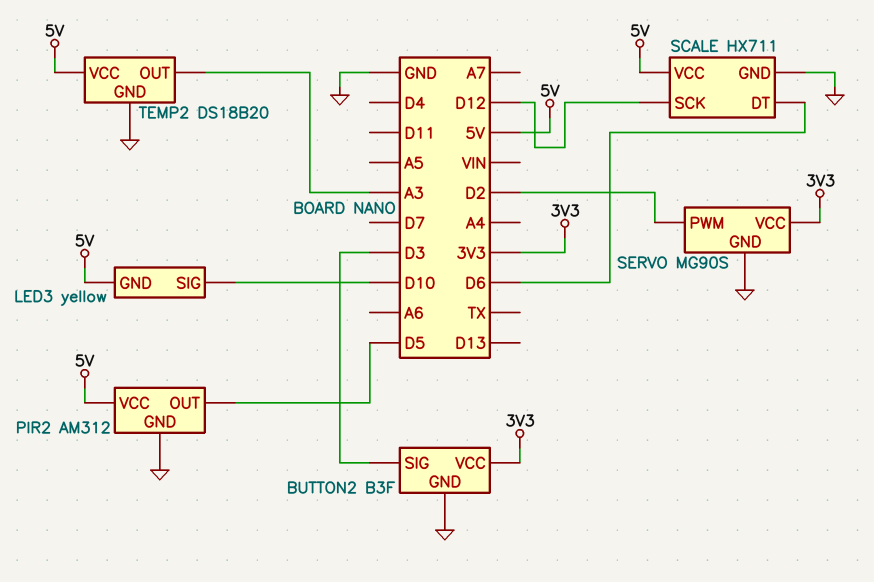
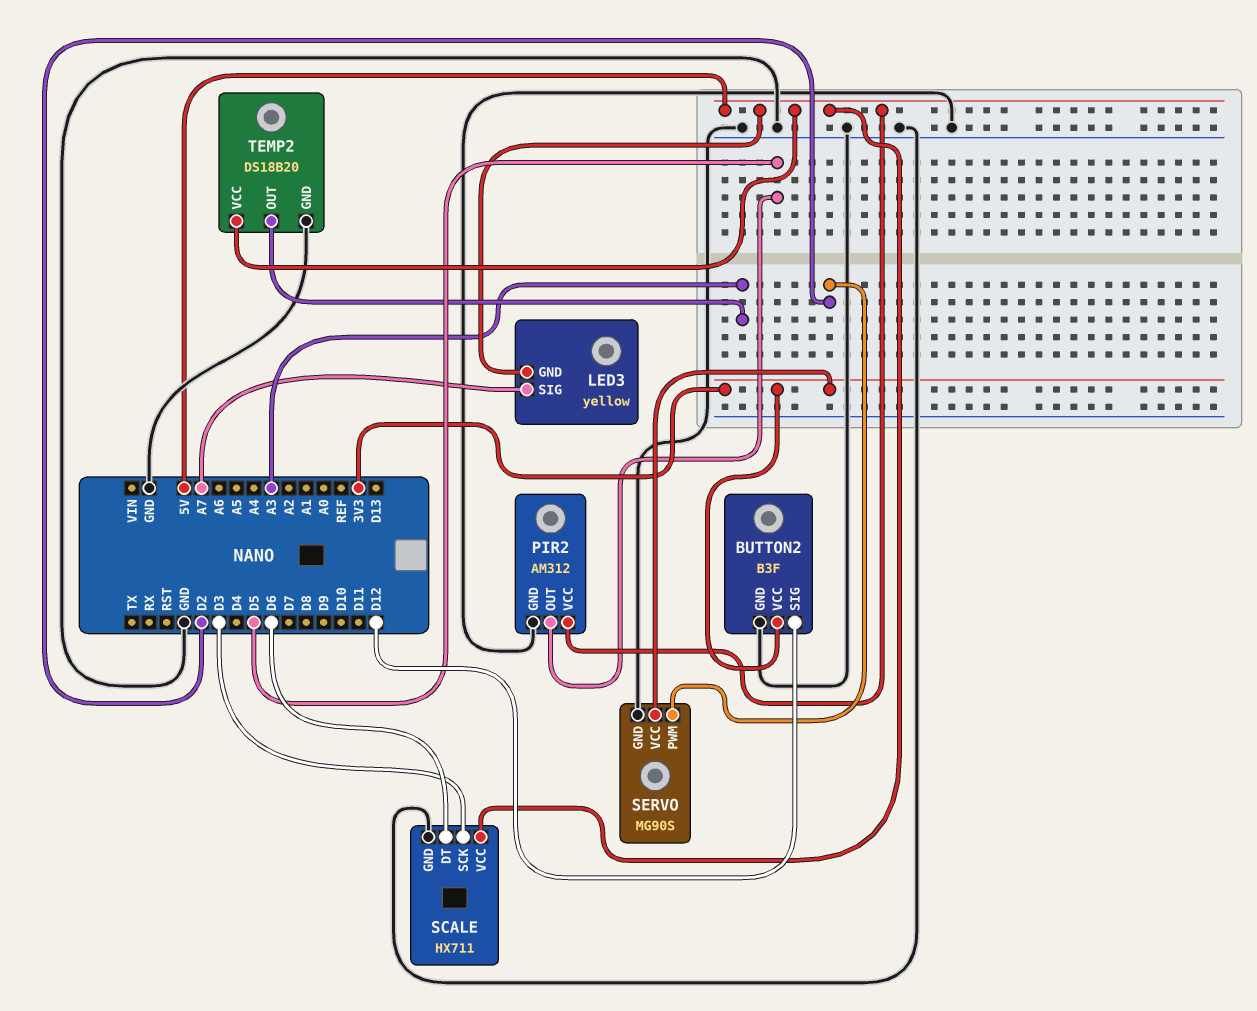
BUTTON2 pin SIG: D3 -> D12
LED3 pin SIG: D10 -> A7
SCALE pin SCK: D12 -> D3

